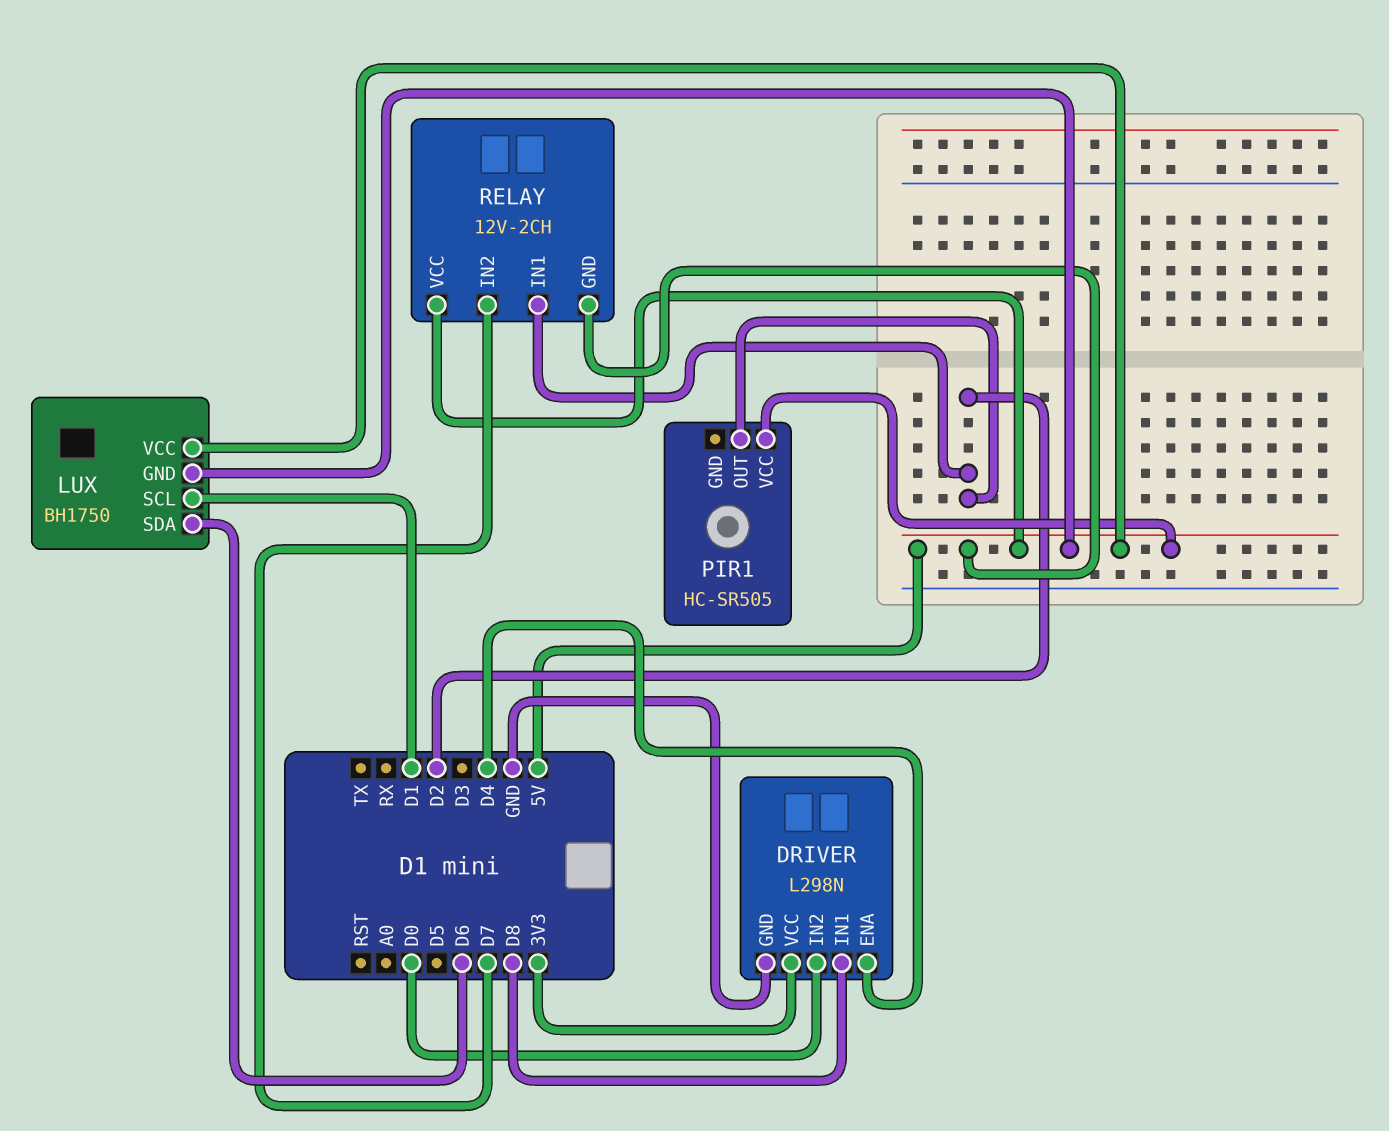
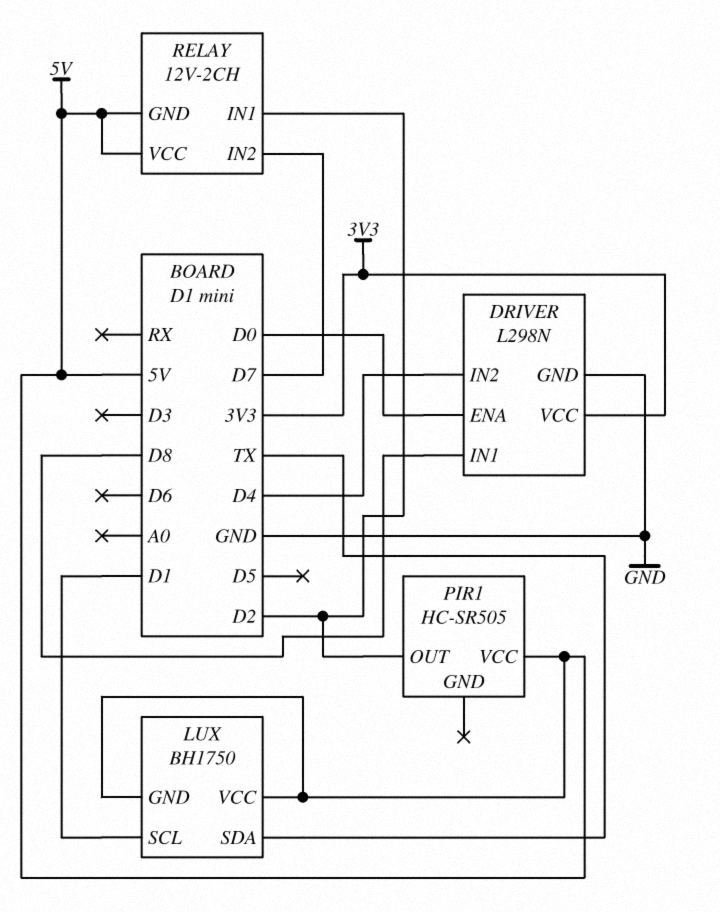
DRIVER pin ENA: D4 -> D0
DRIVER pin IN2: D0 -> D4
LUX pin SDA: D6 -> TX

